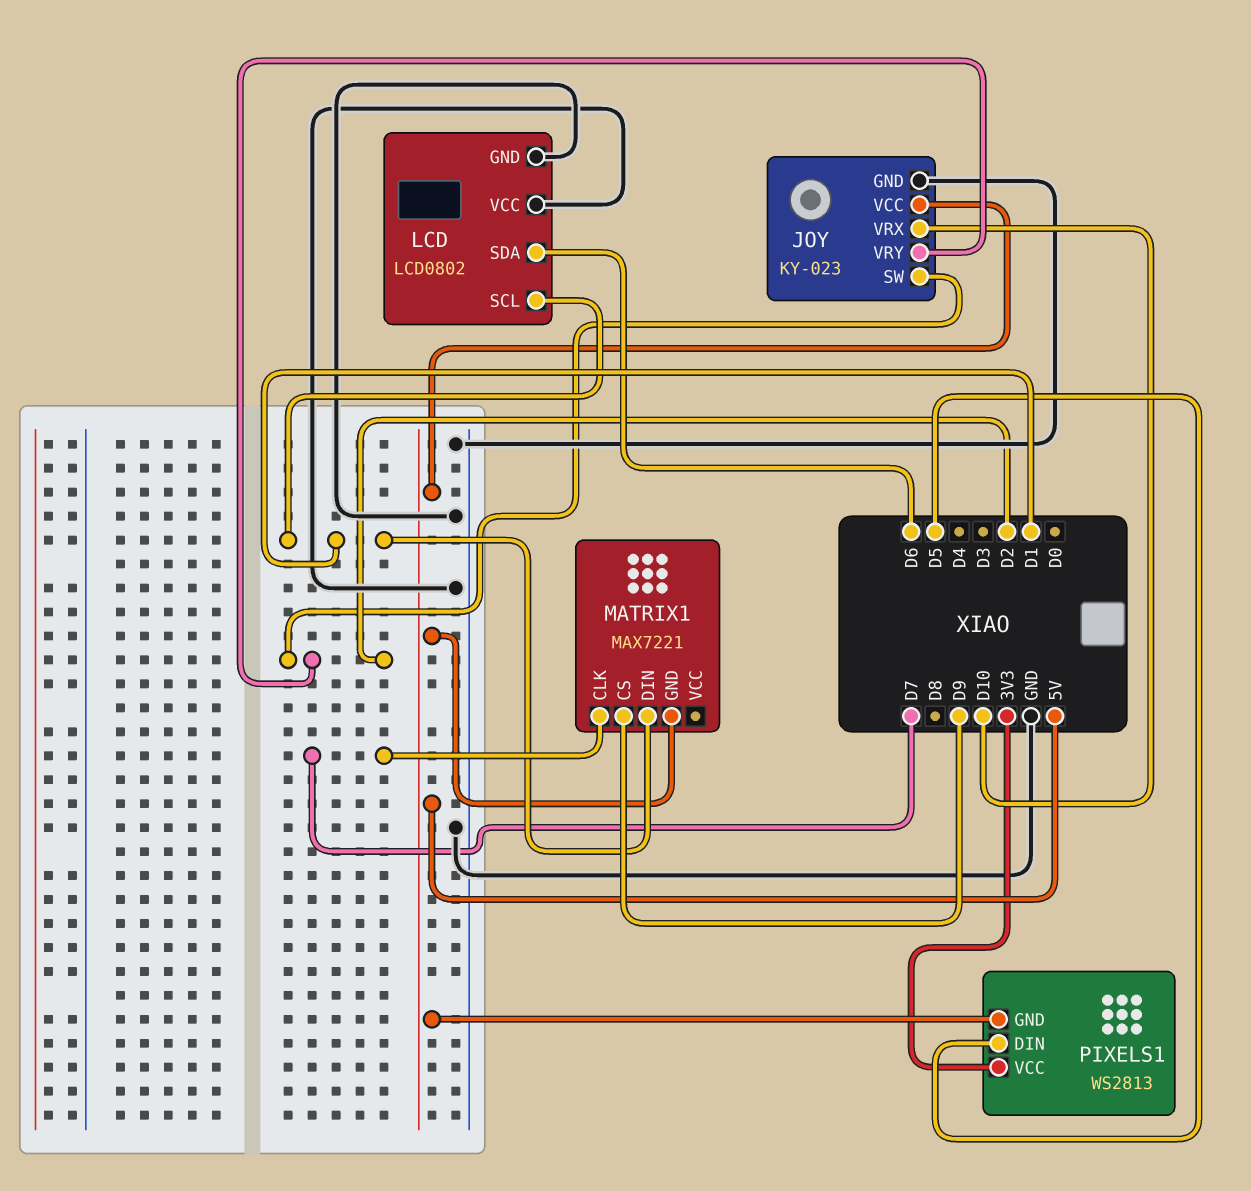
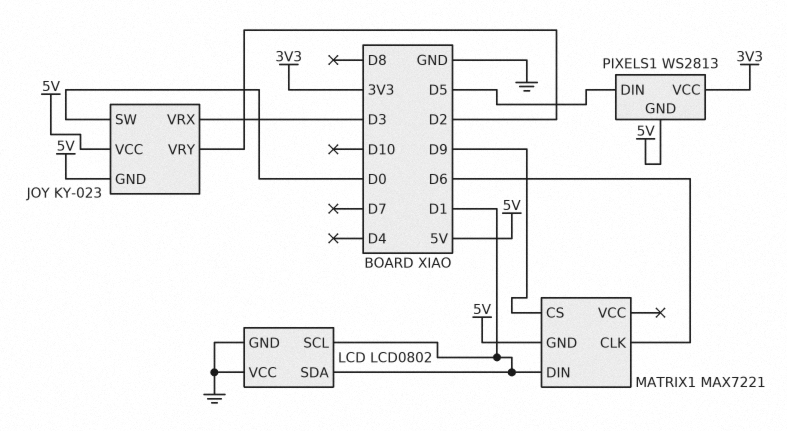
JOY pin GND: GND -> 5V
JOY pin SW: D2 -> D0
JOY pin VRX: D10 -> D3
LCD pin SDA: D6 -> D1
MATRIX1 pin CLK: D7 -> D6

